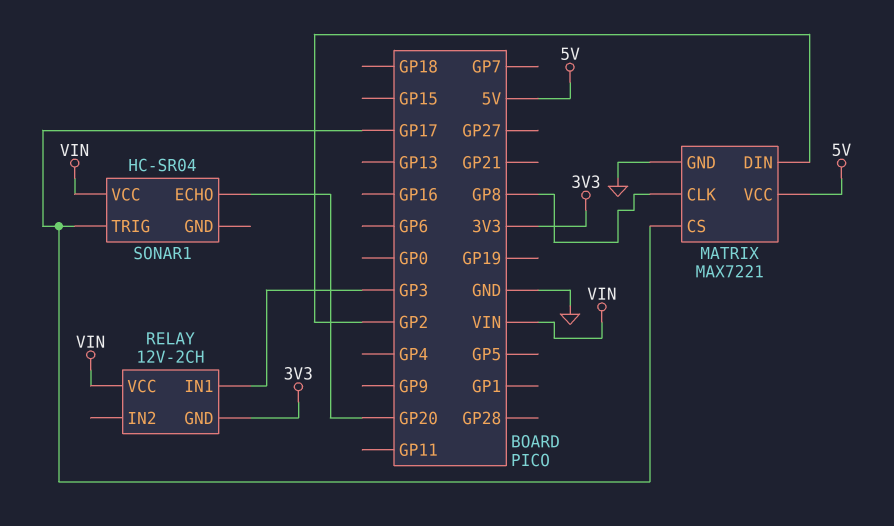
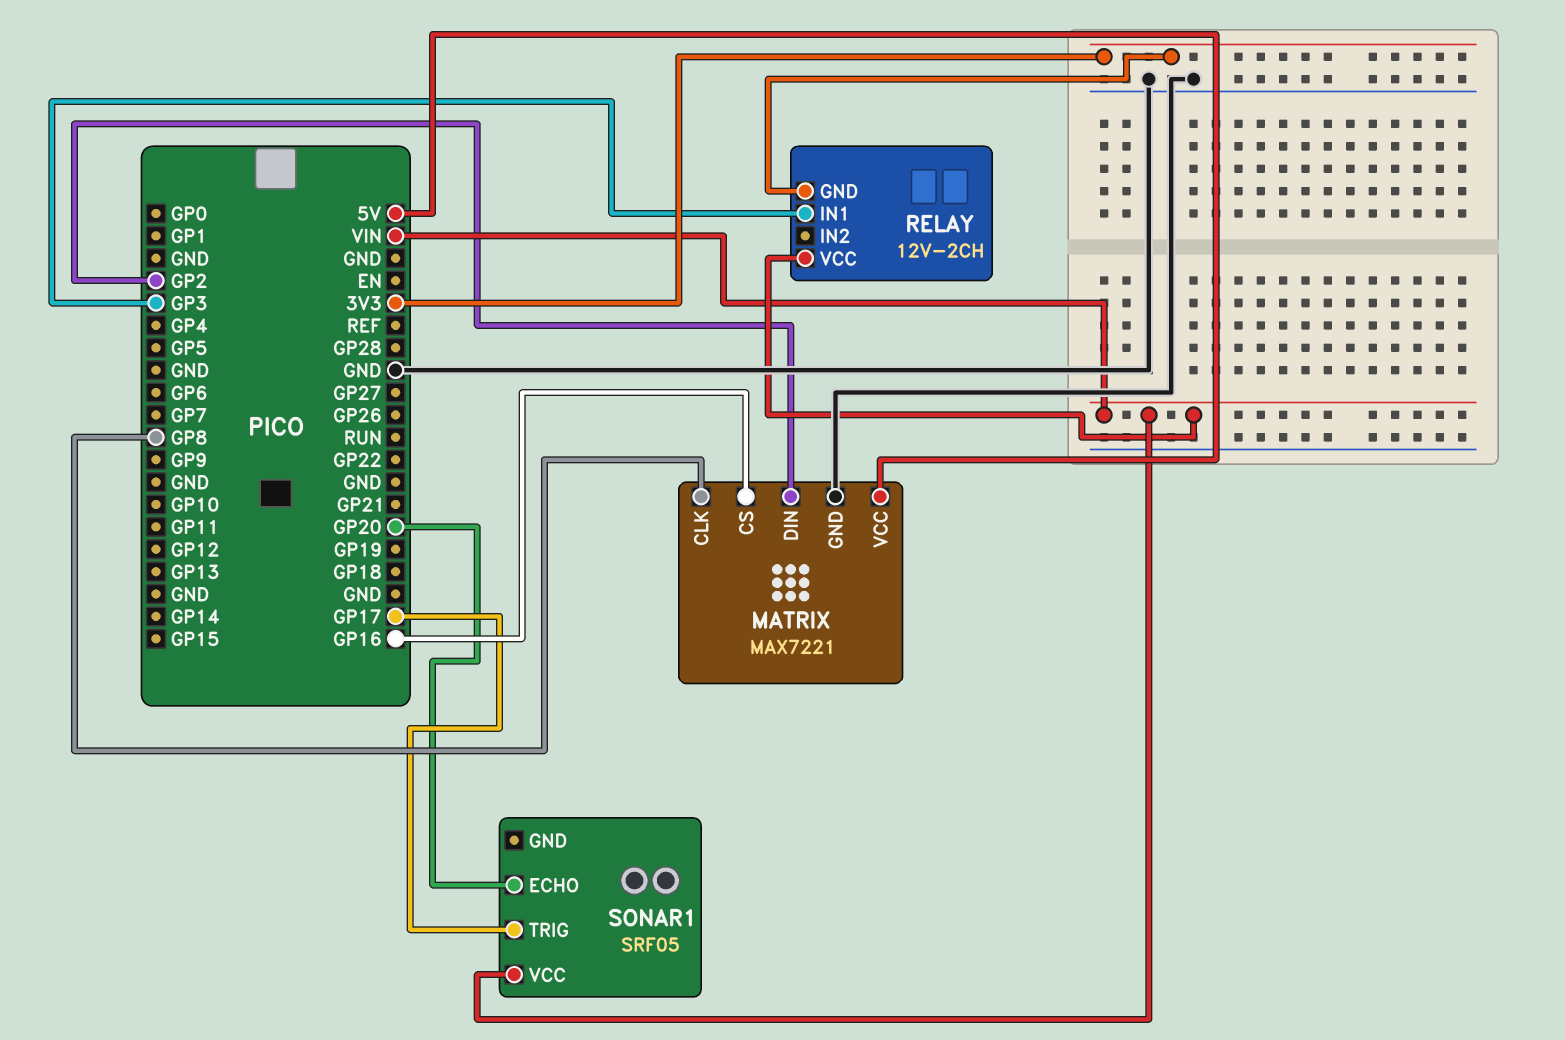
MATRIX pin CS: GP17 -> GP16
SONAR1: HC-SR04 -> SRF05

